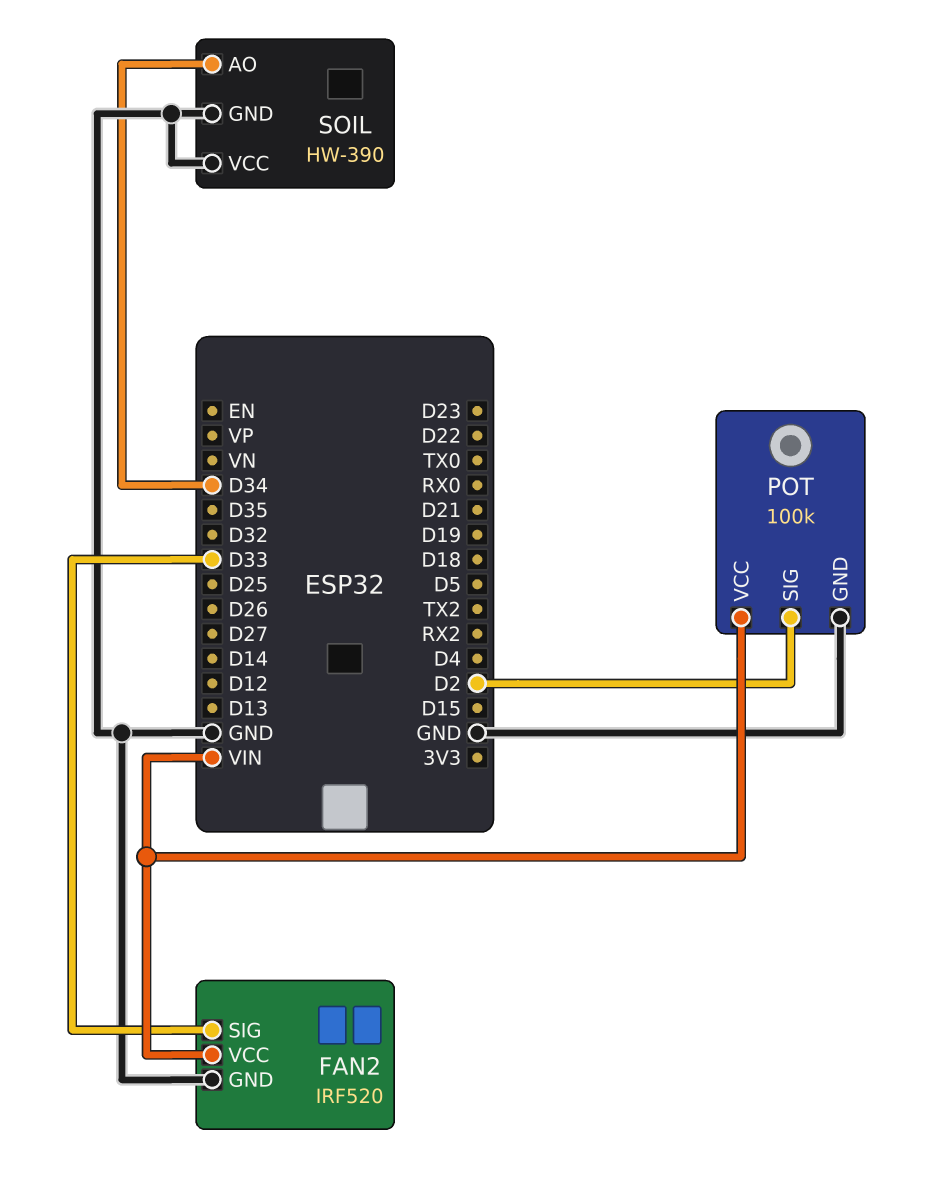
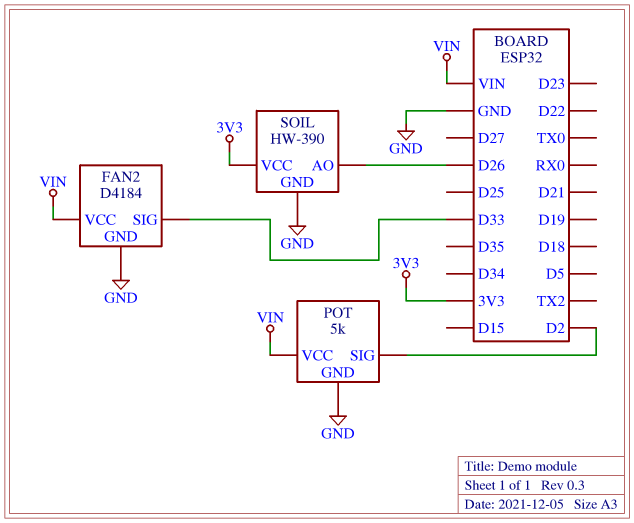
FAN2: IRF520 -> D4184
POT: 100k -> 5k
SOIL pin AO: D34 -> D26
SOIL pin VCC: GND -> 3V3

